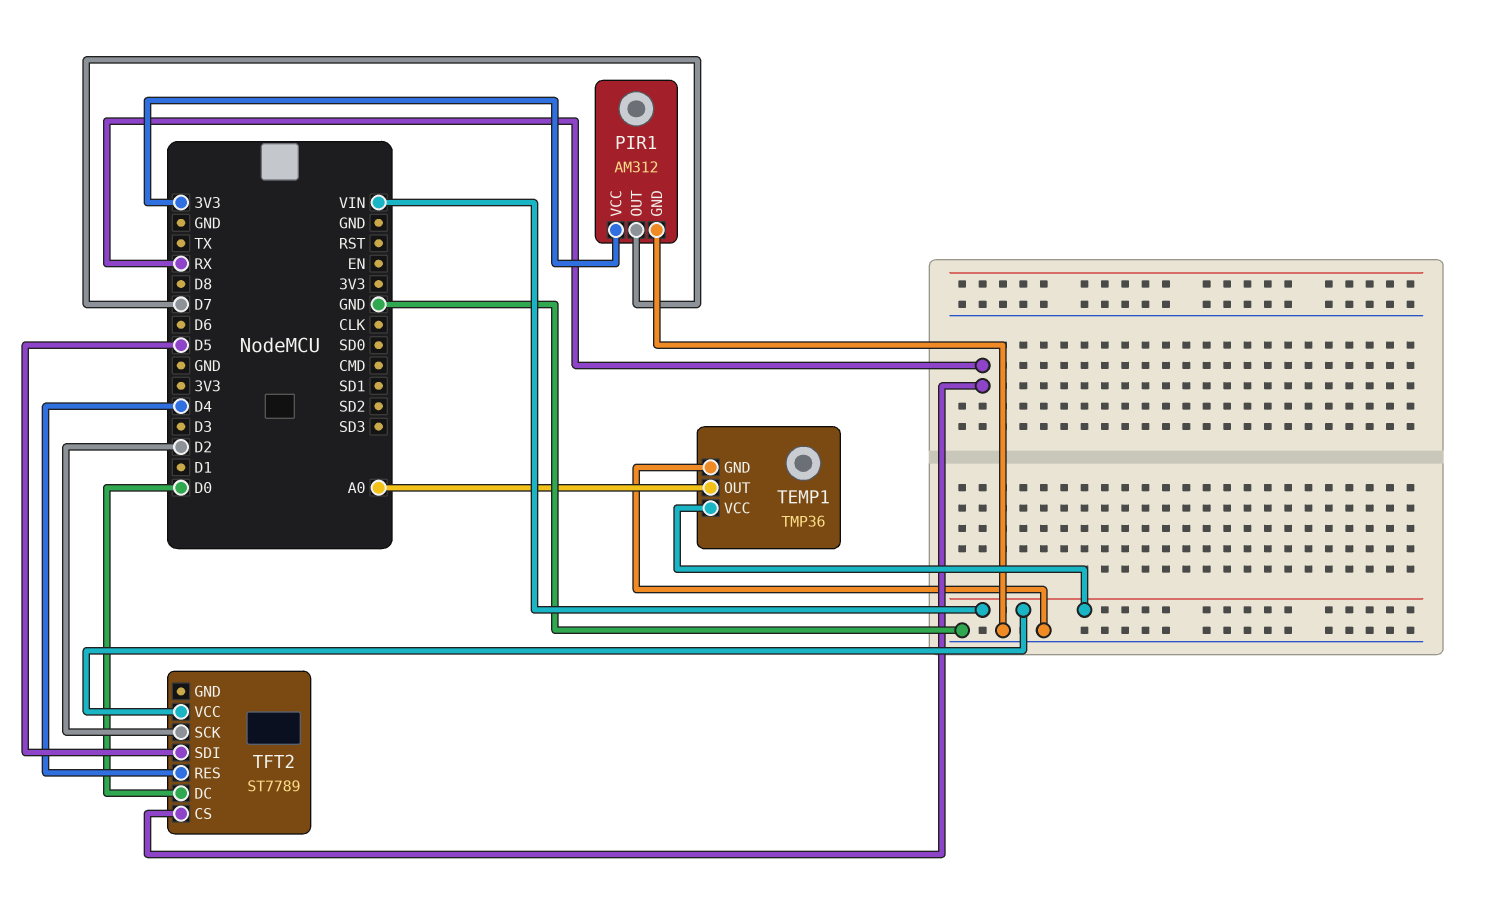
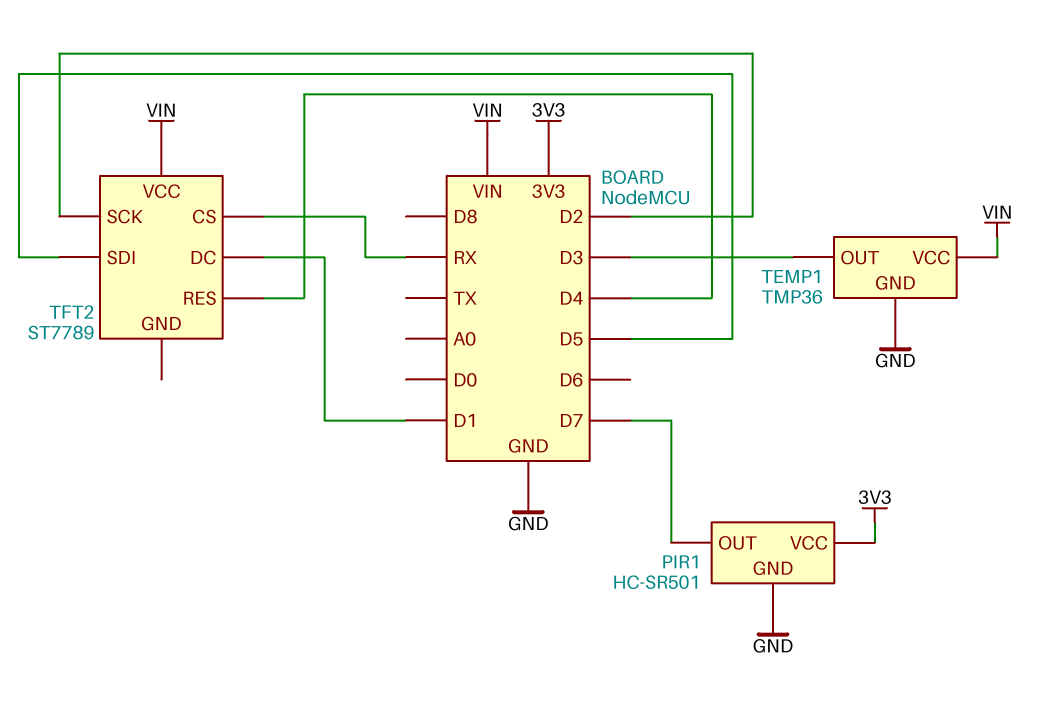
PIR1: AM312 -> HC-SR501
TEMP1 pin OUT: A0 -> D3
TFT2 pin DC: D0 -> D1

